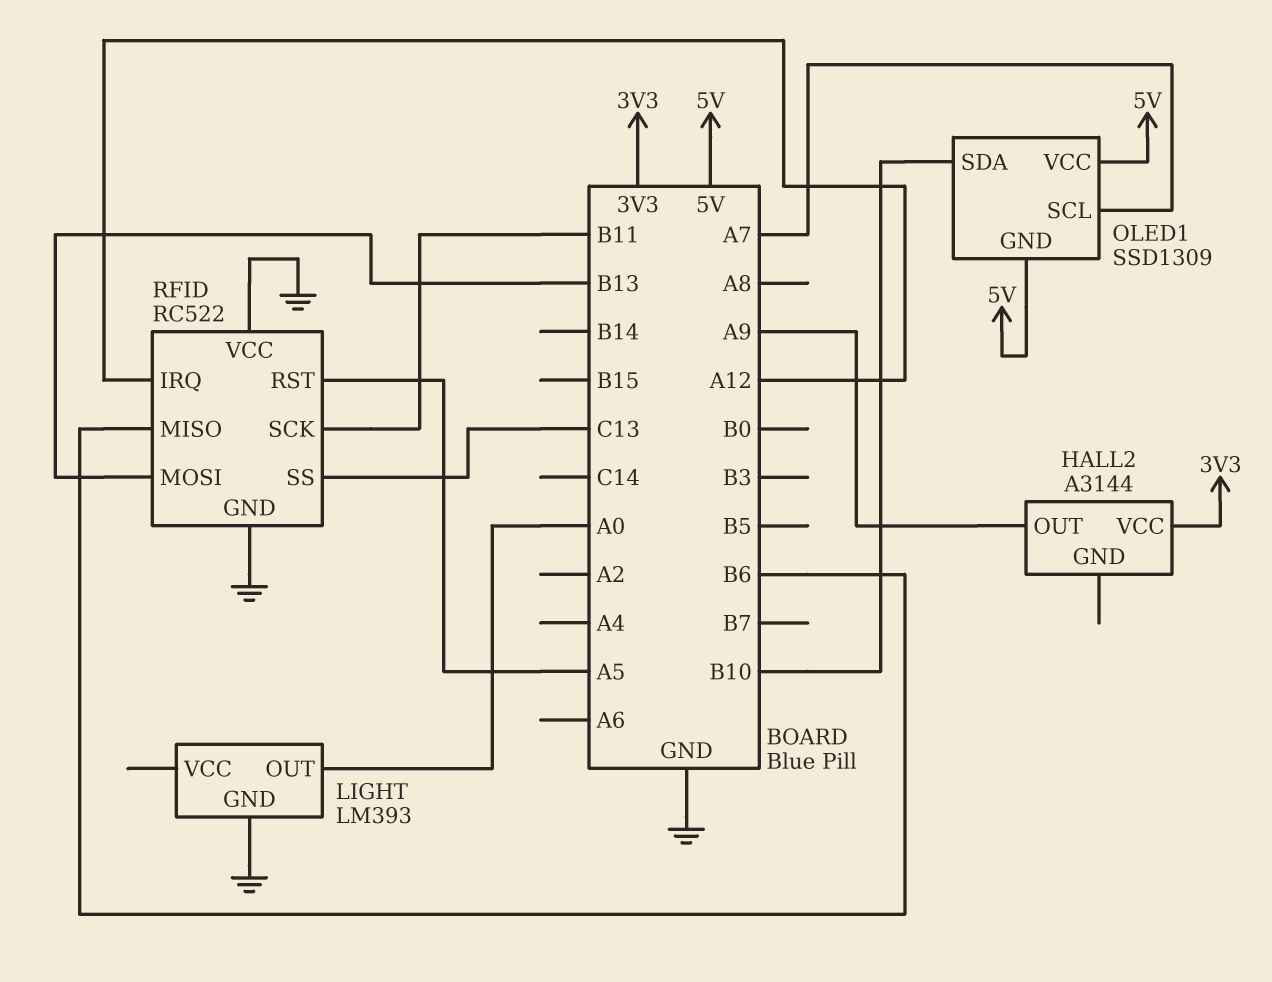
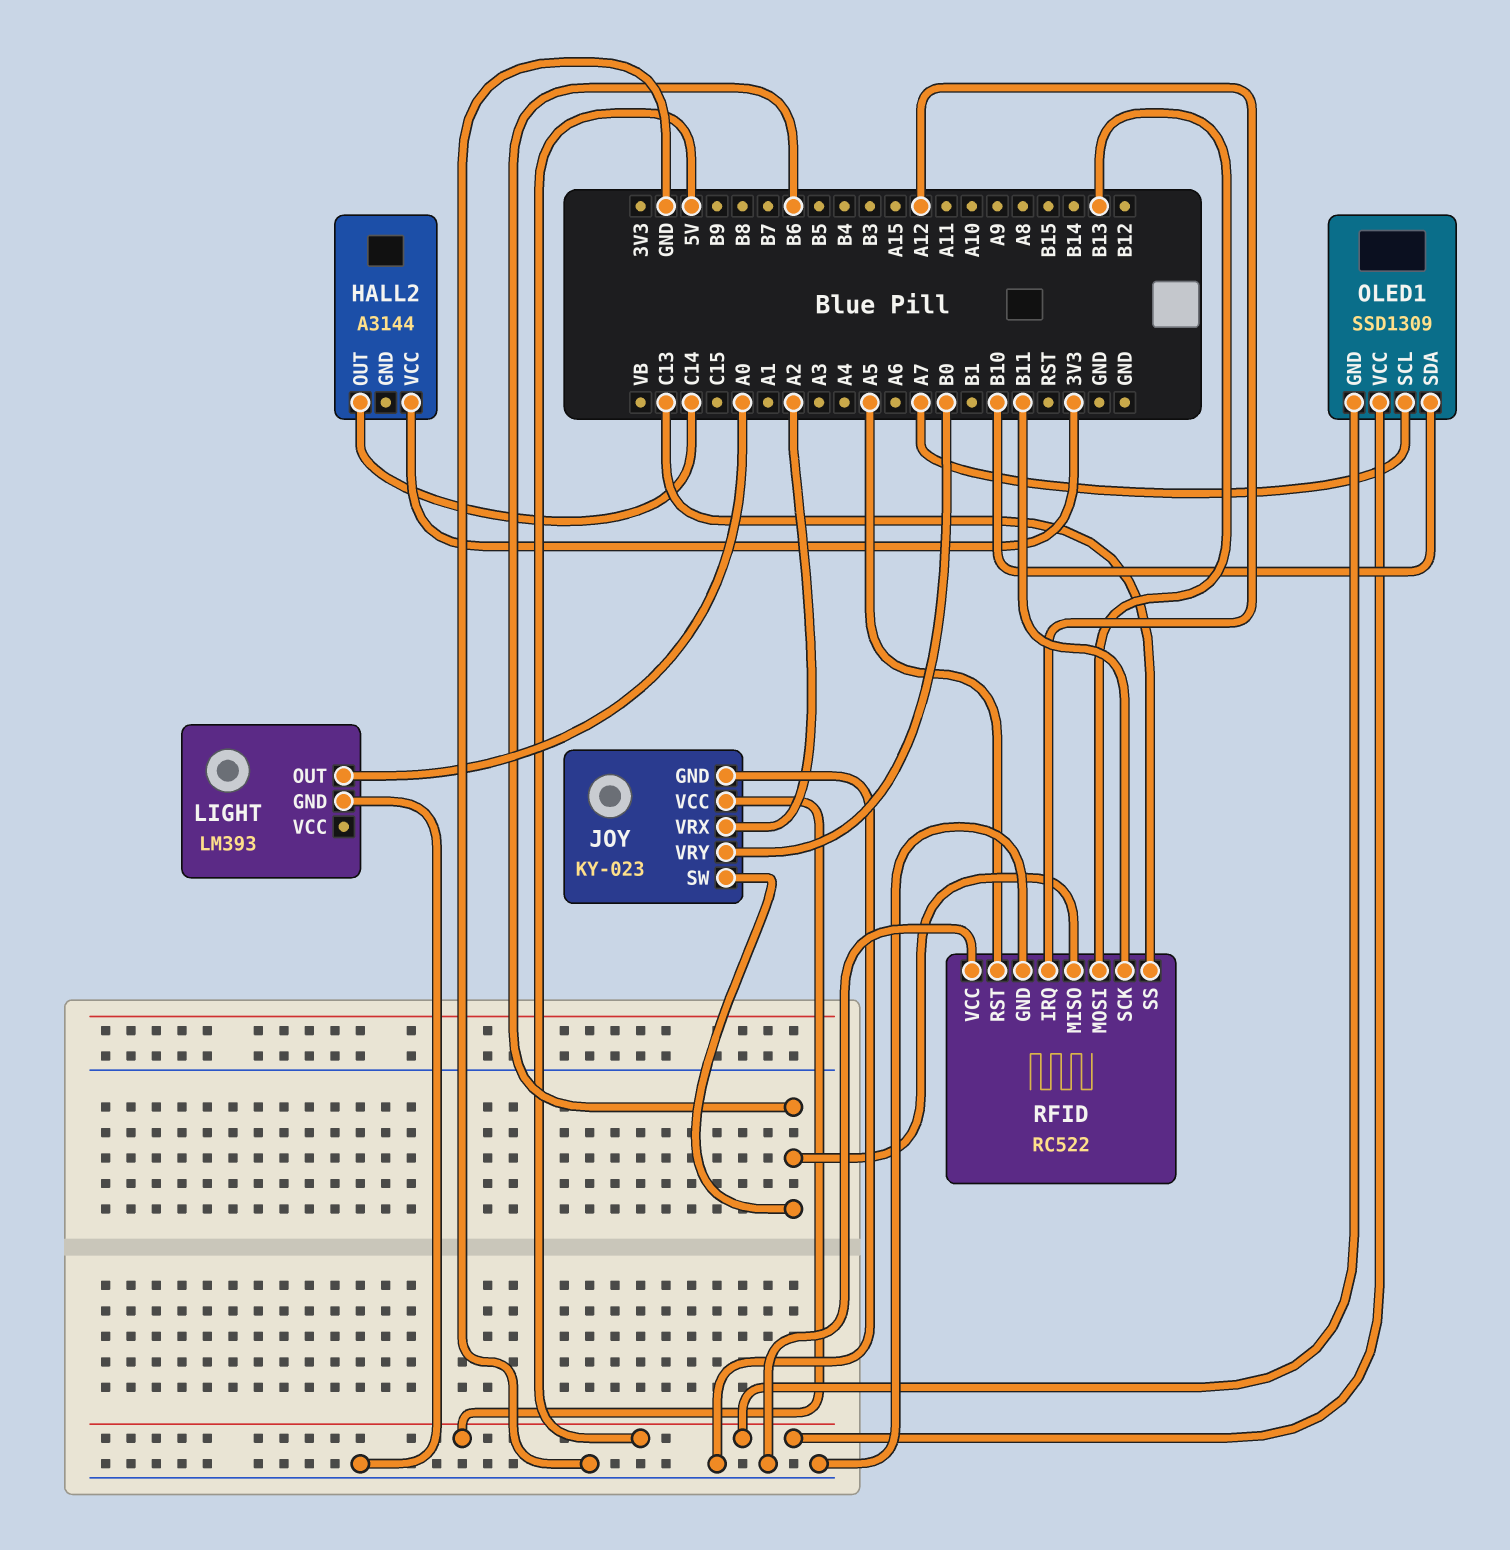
HALL2 pin OUT: A9 -> C14
JOY: none -> KY-023
JOY pin GND: none -> GND
JOY pin SW: none -> B6
JOY pin VCC: none -> 5V
JOY pin VRX: none -> A2
JOY pin VRY: none -> B0

